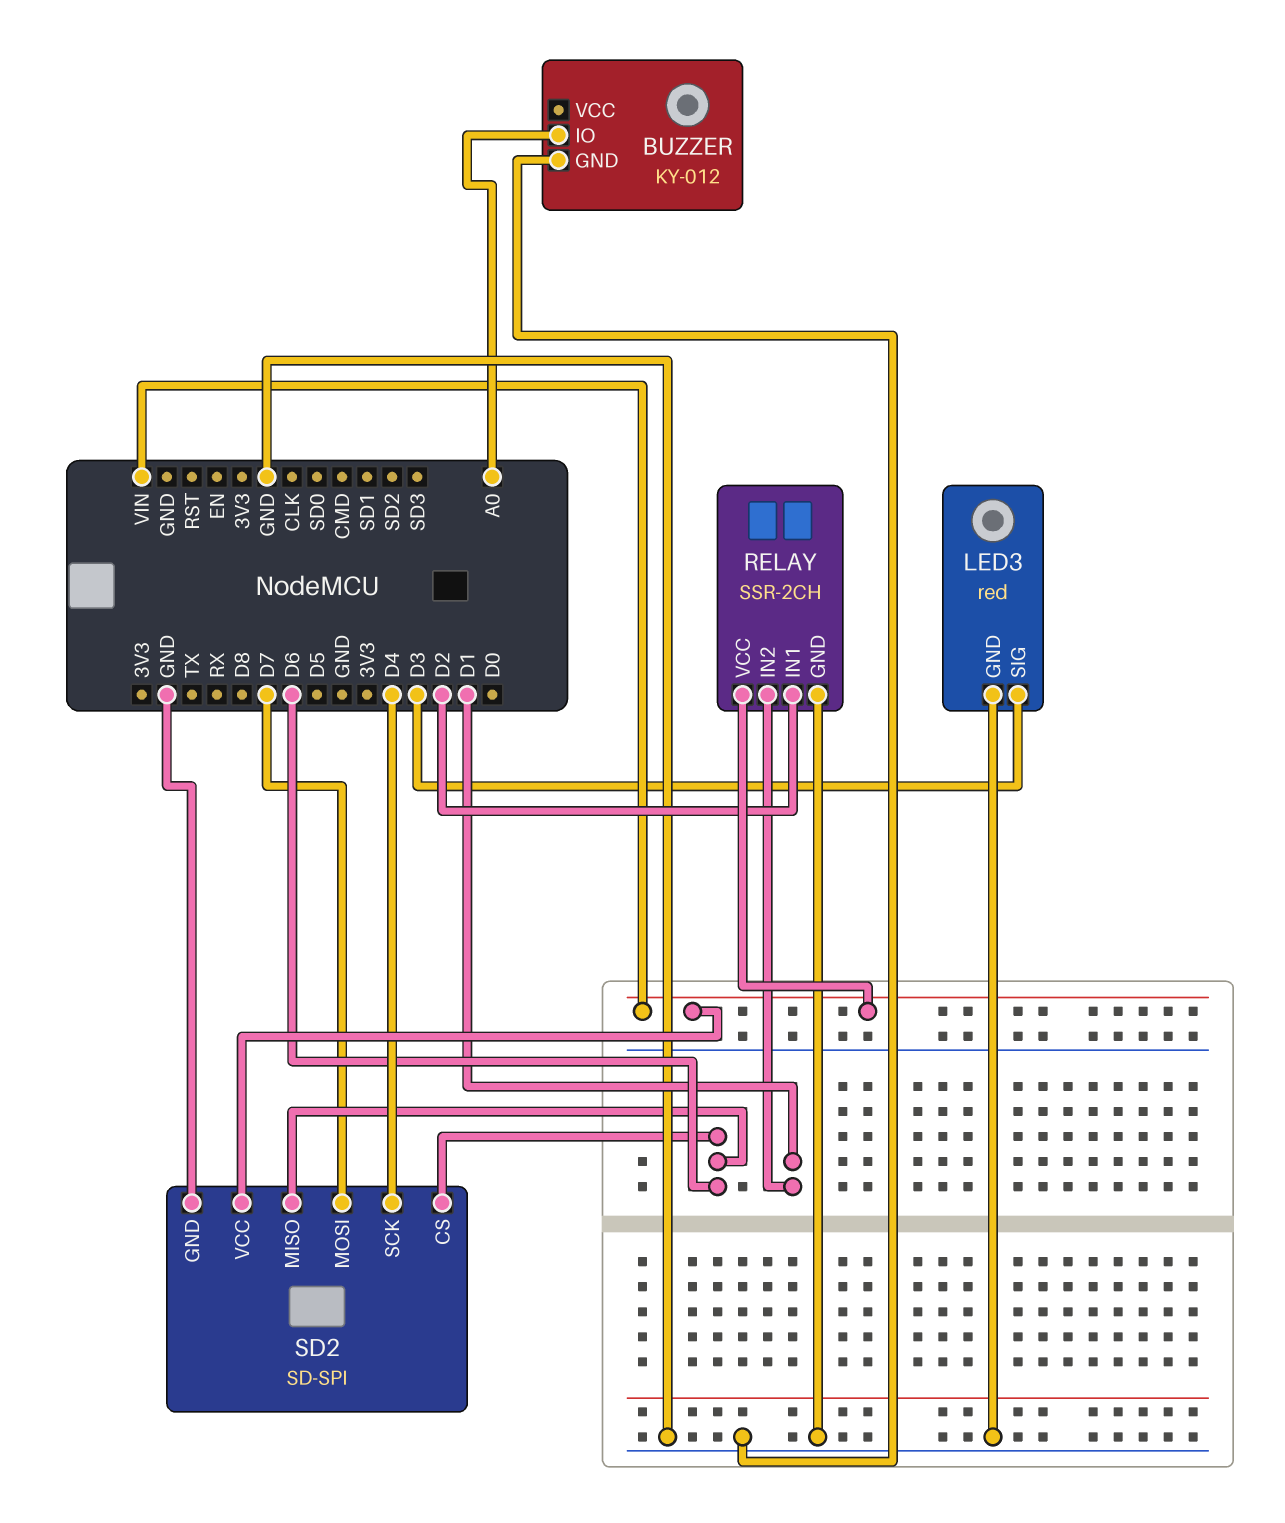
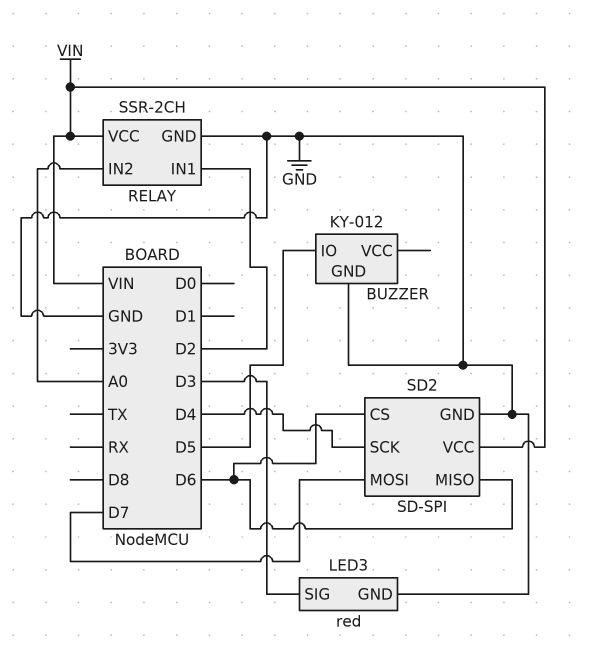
BUZZER pin IO: A0 -> D5
RELAY pin IN2: D1 -> A0

